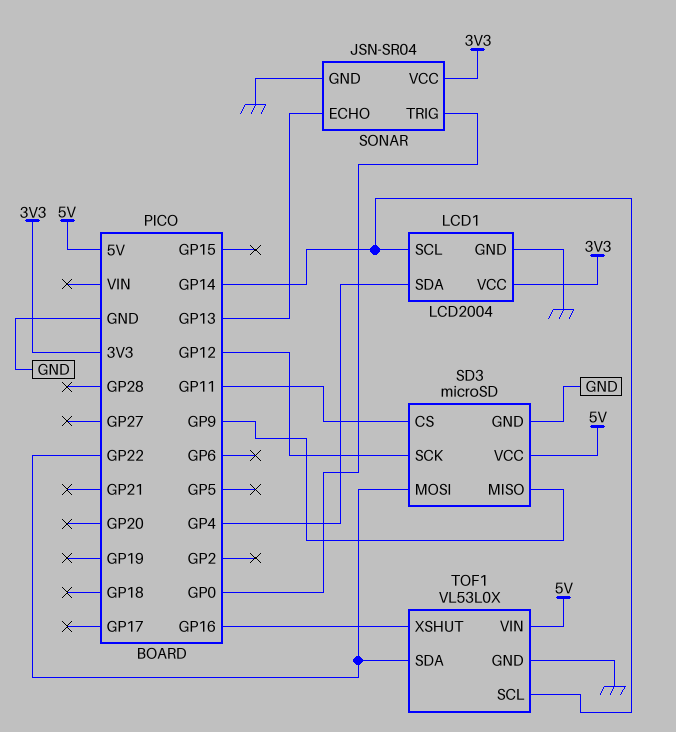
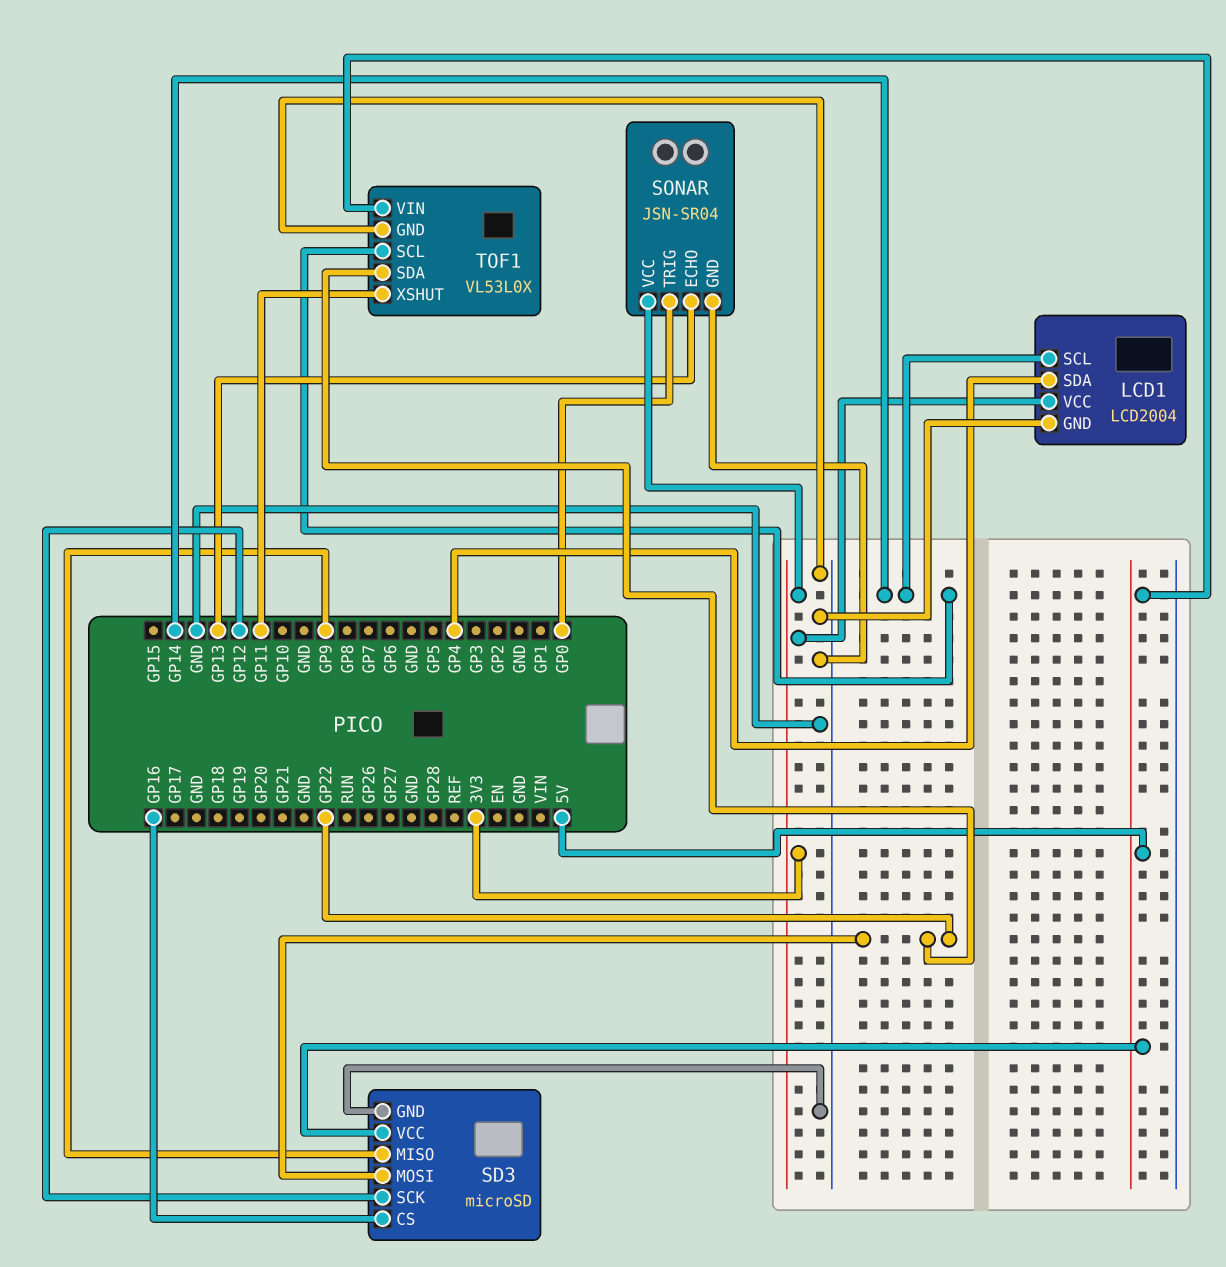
SD3 pin CS: GP11 -> GP16
TOF1 pin XSHUT: GP16 -> GP11

